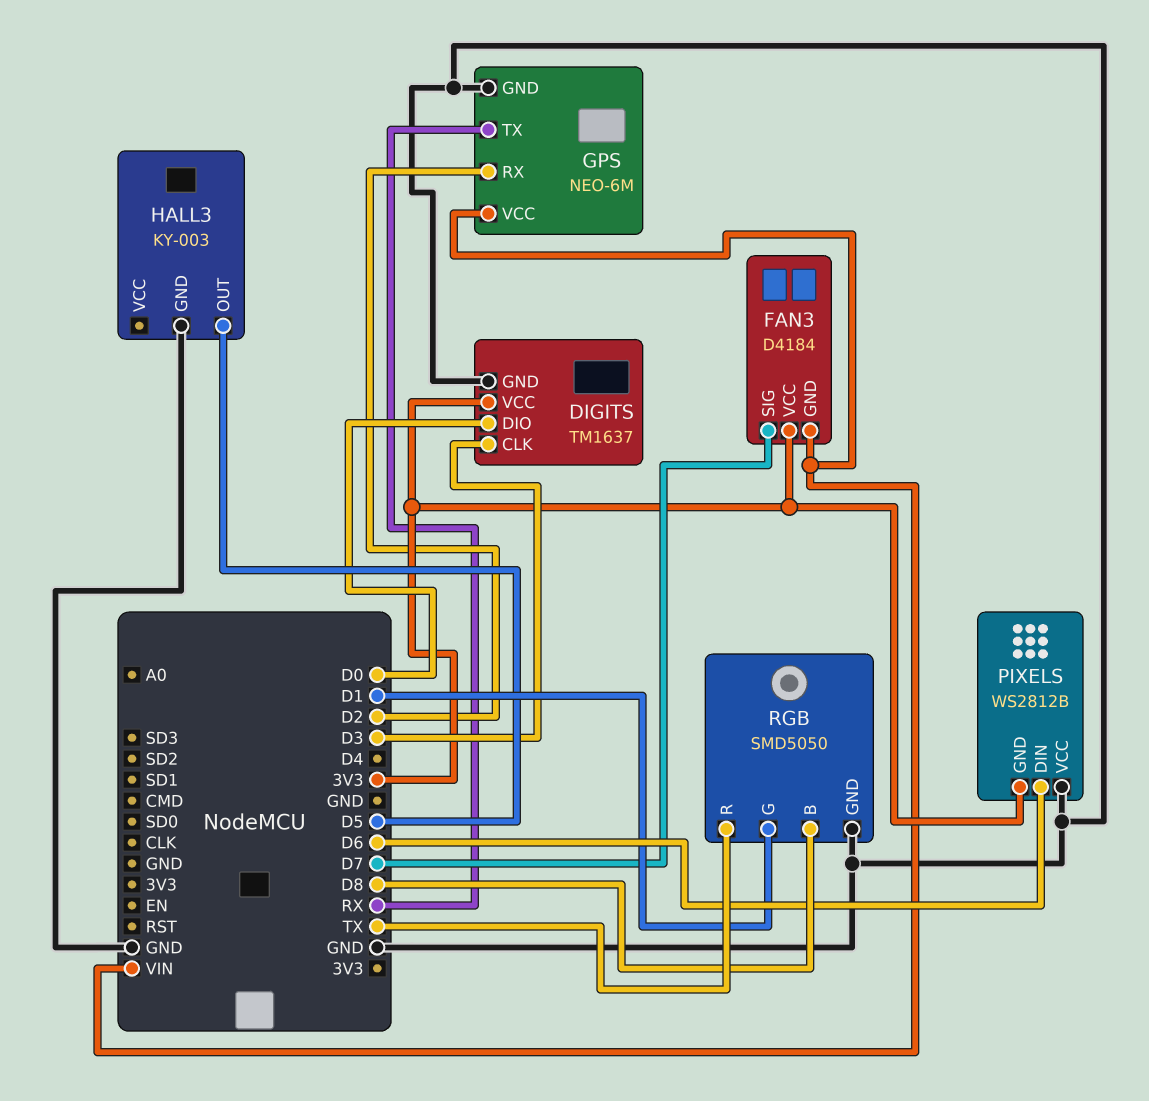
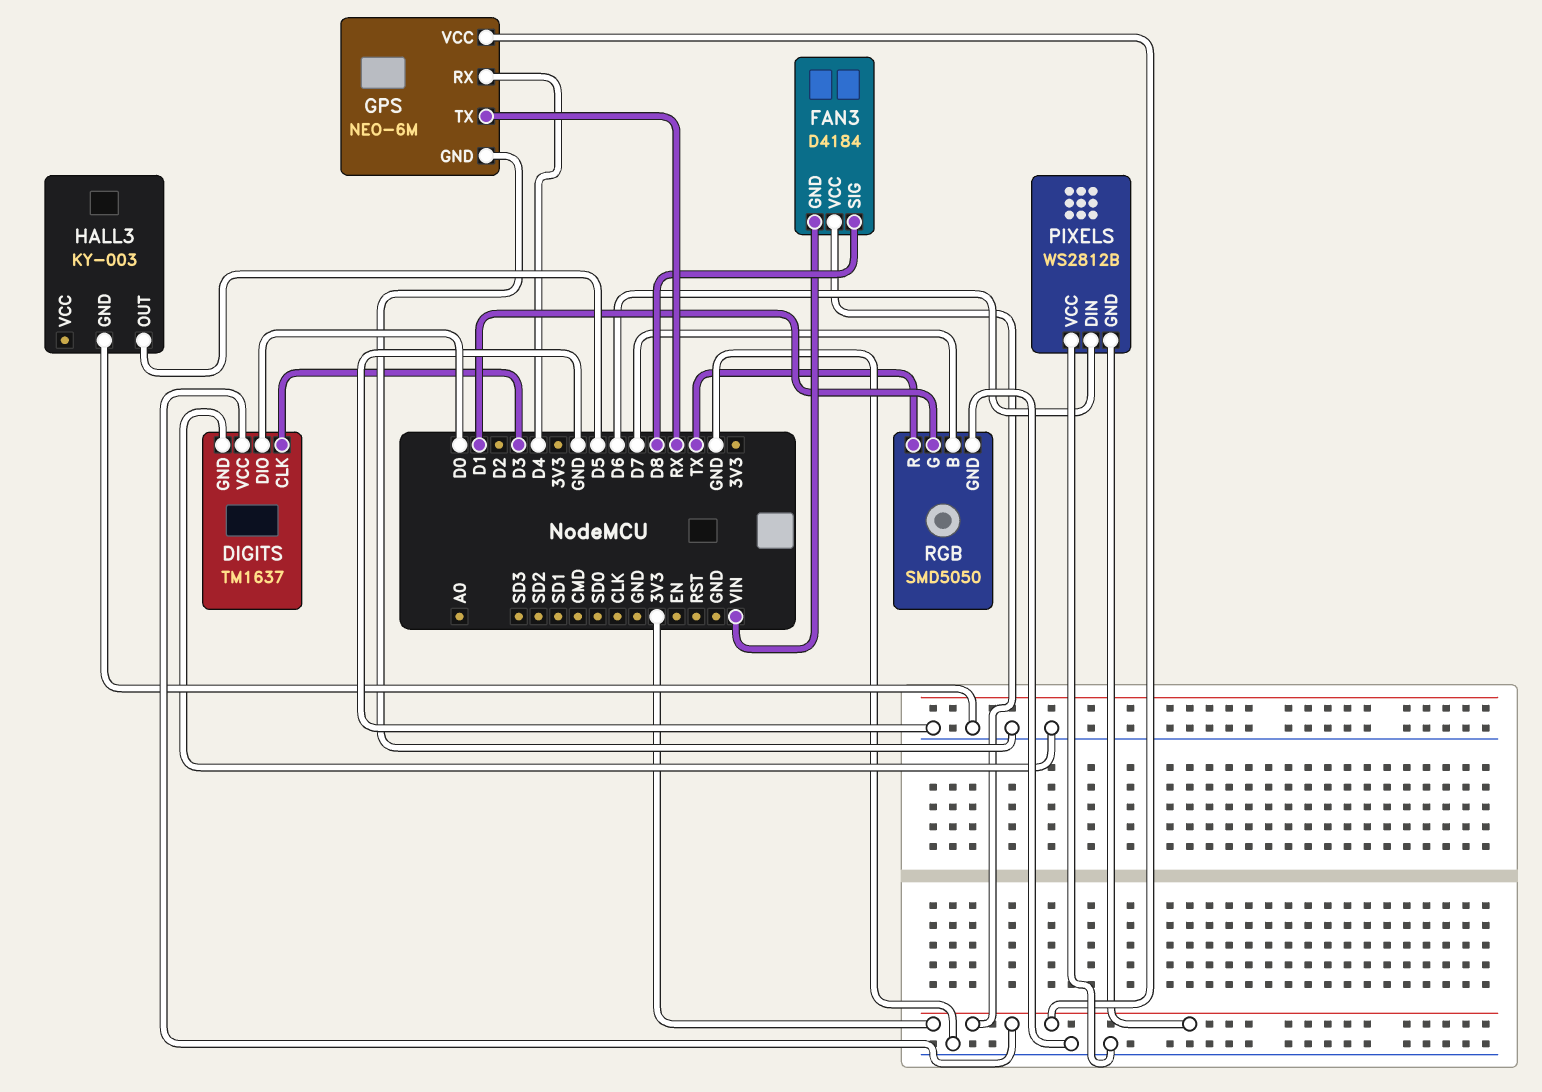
FAN3 pin SIG: D7 -> D8
GPS pin RX: D2 -> D4
GPS pin VCC: VIN -> 3V3
RGB pin B: D8 -> D7

